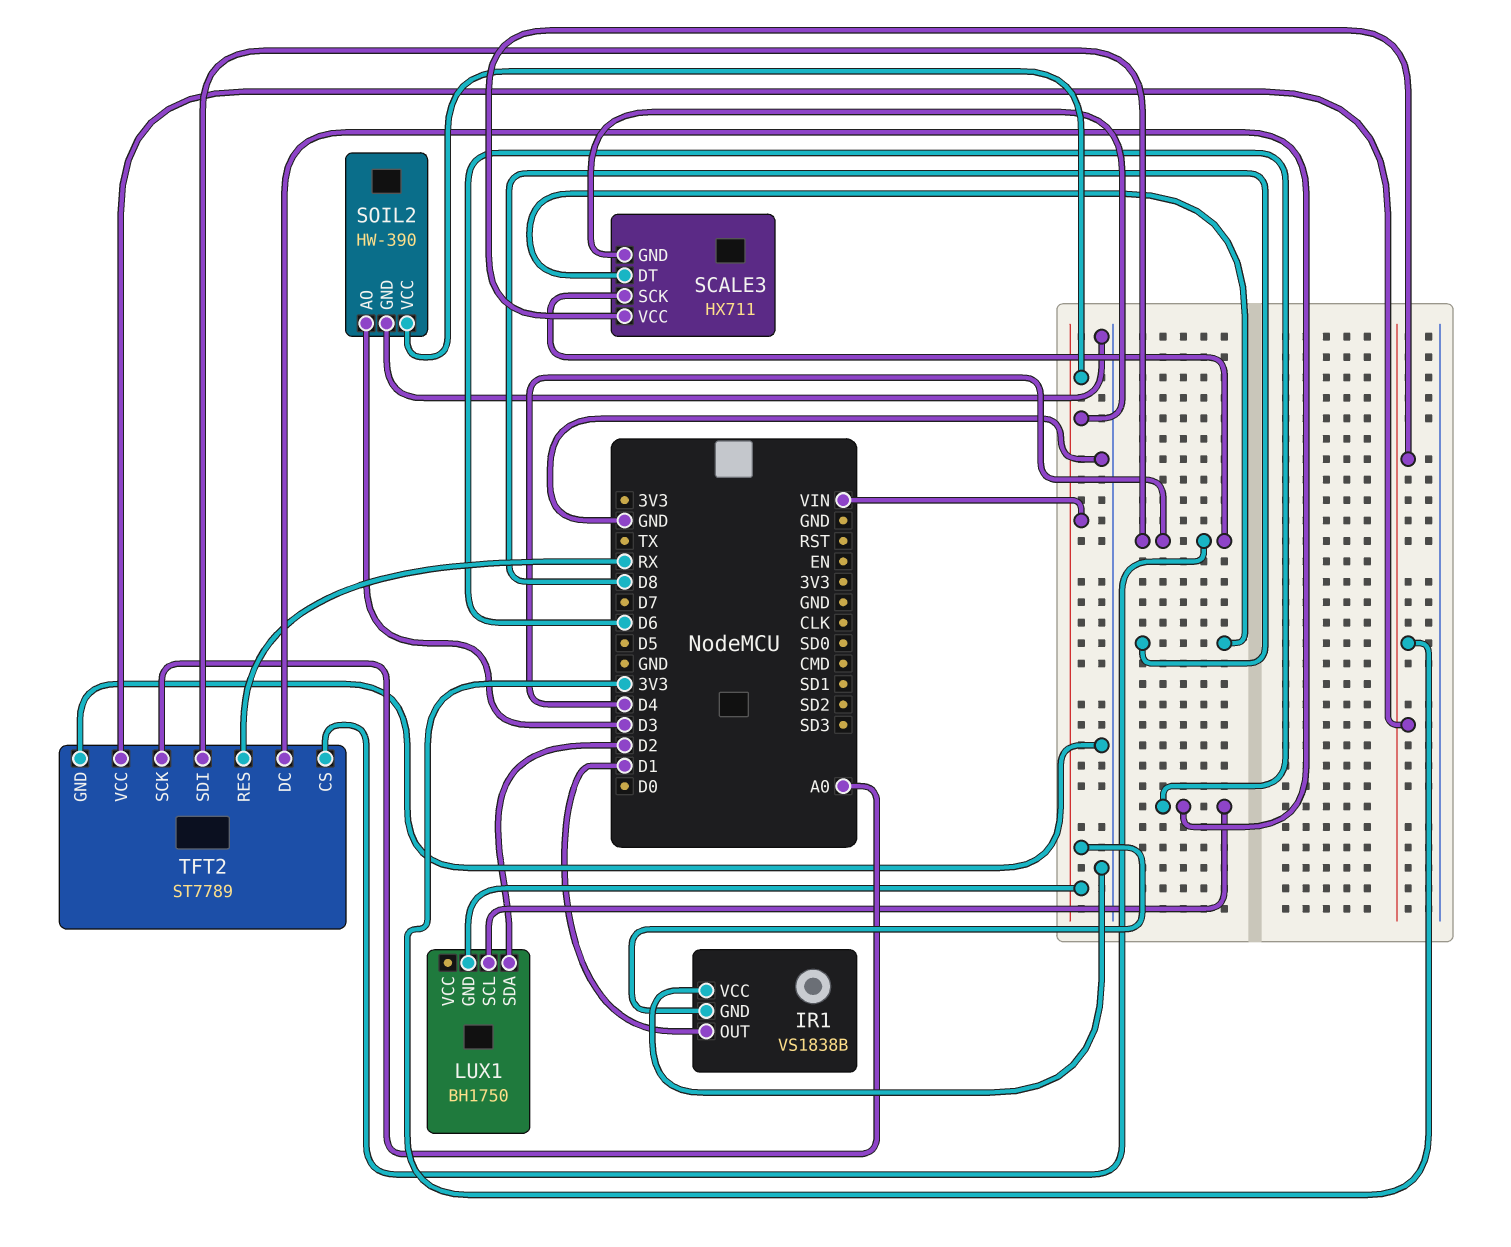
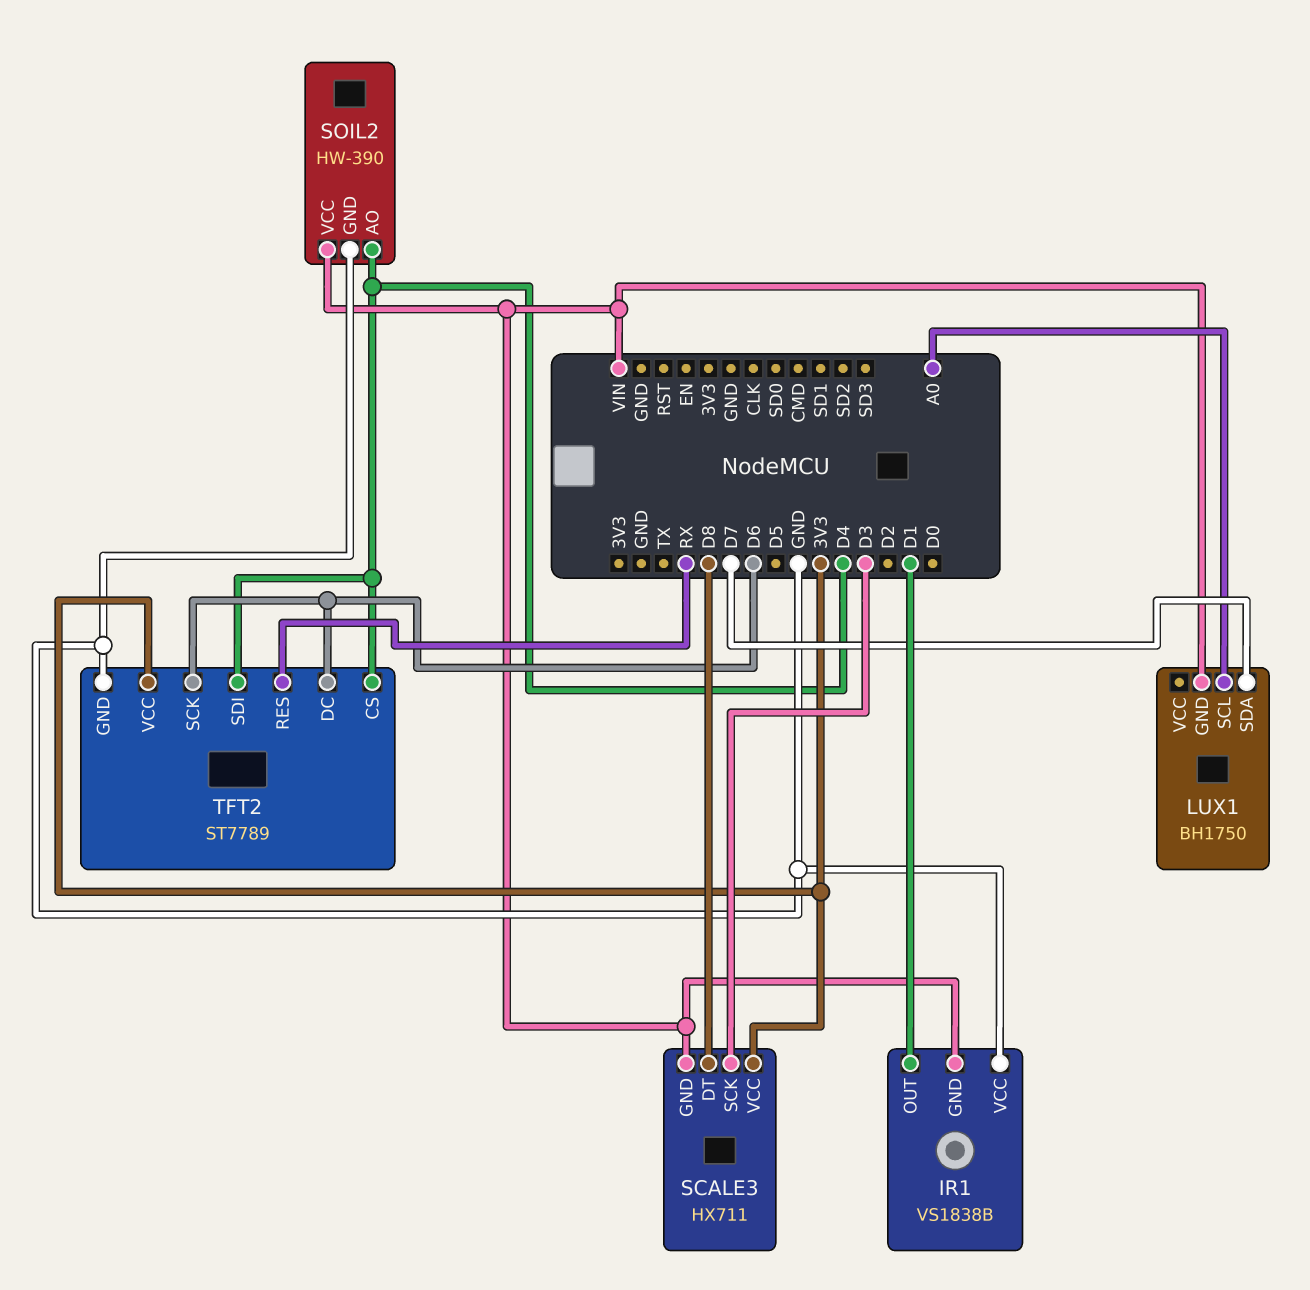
LUX1 pin SCL: D6 -> A0
LUX1 pin SDA: D2 -> D7
SCALE3 pin SCK: D4 -> D3
SOIL2 pin AO: D3 -> D4
TFT2 pin SCK: A0 -> D6

